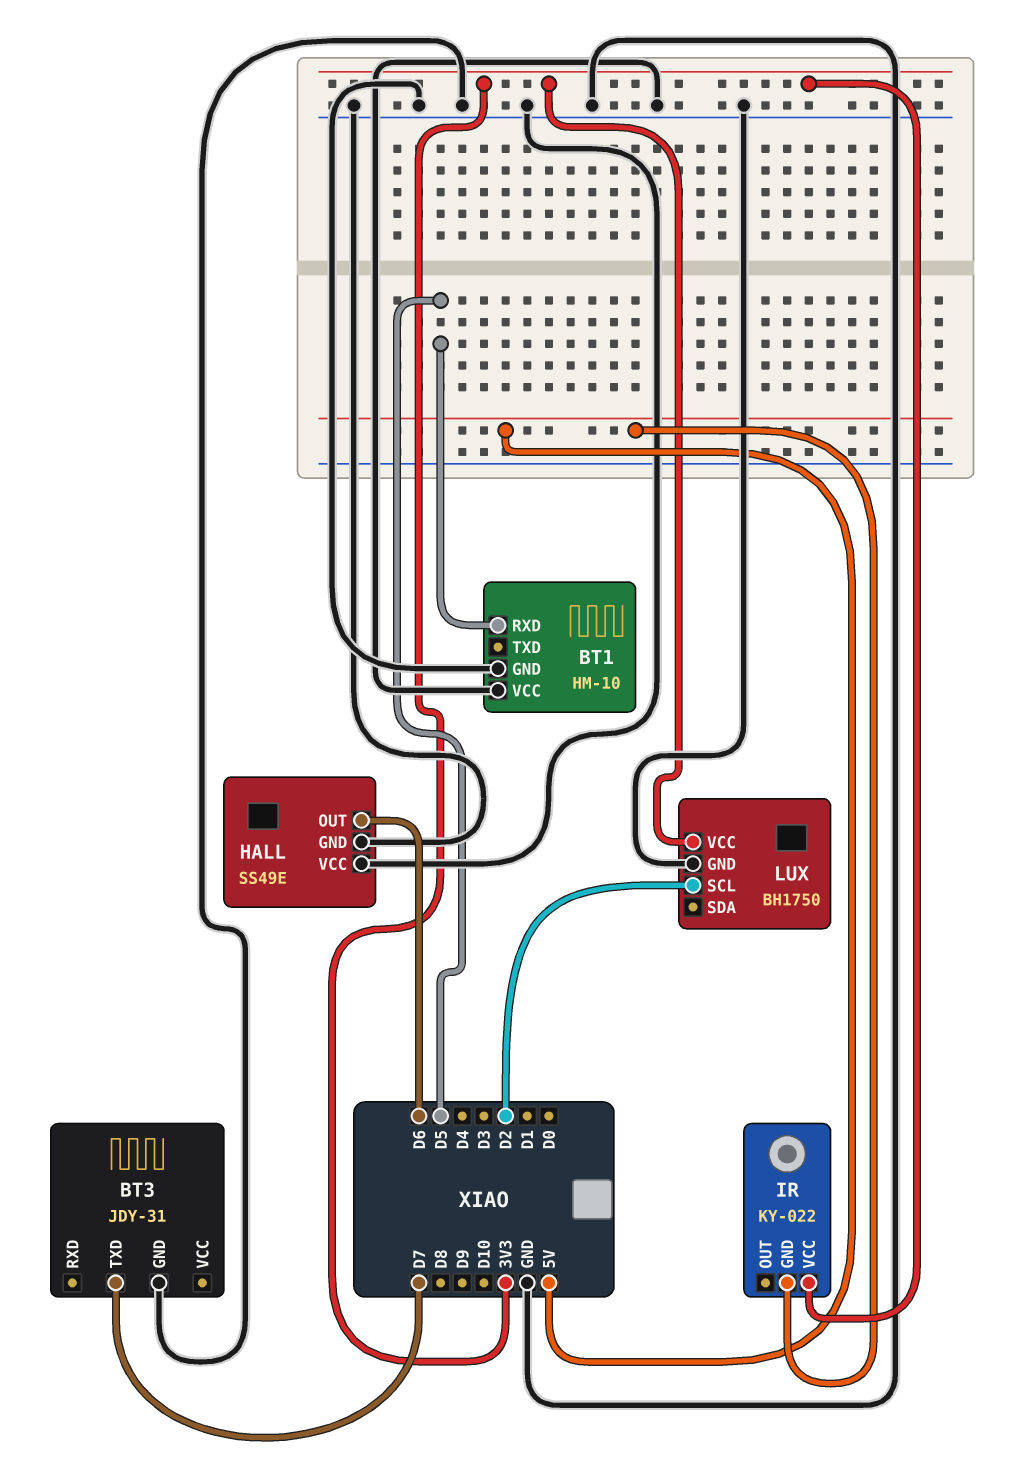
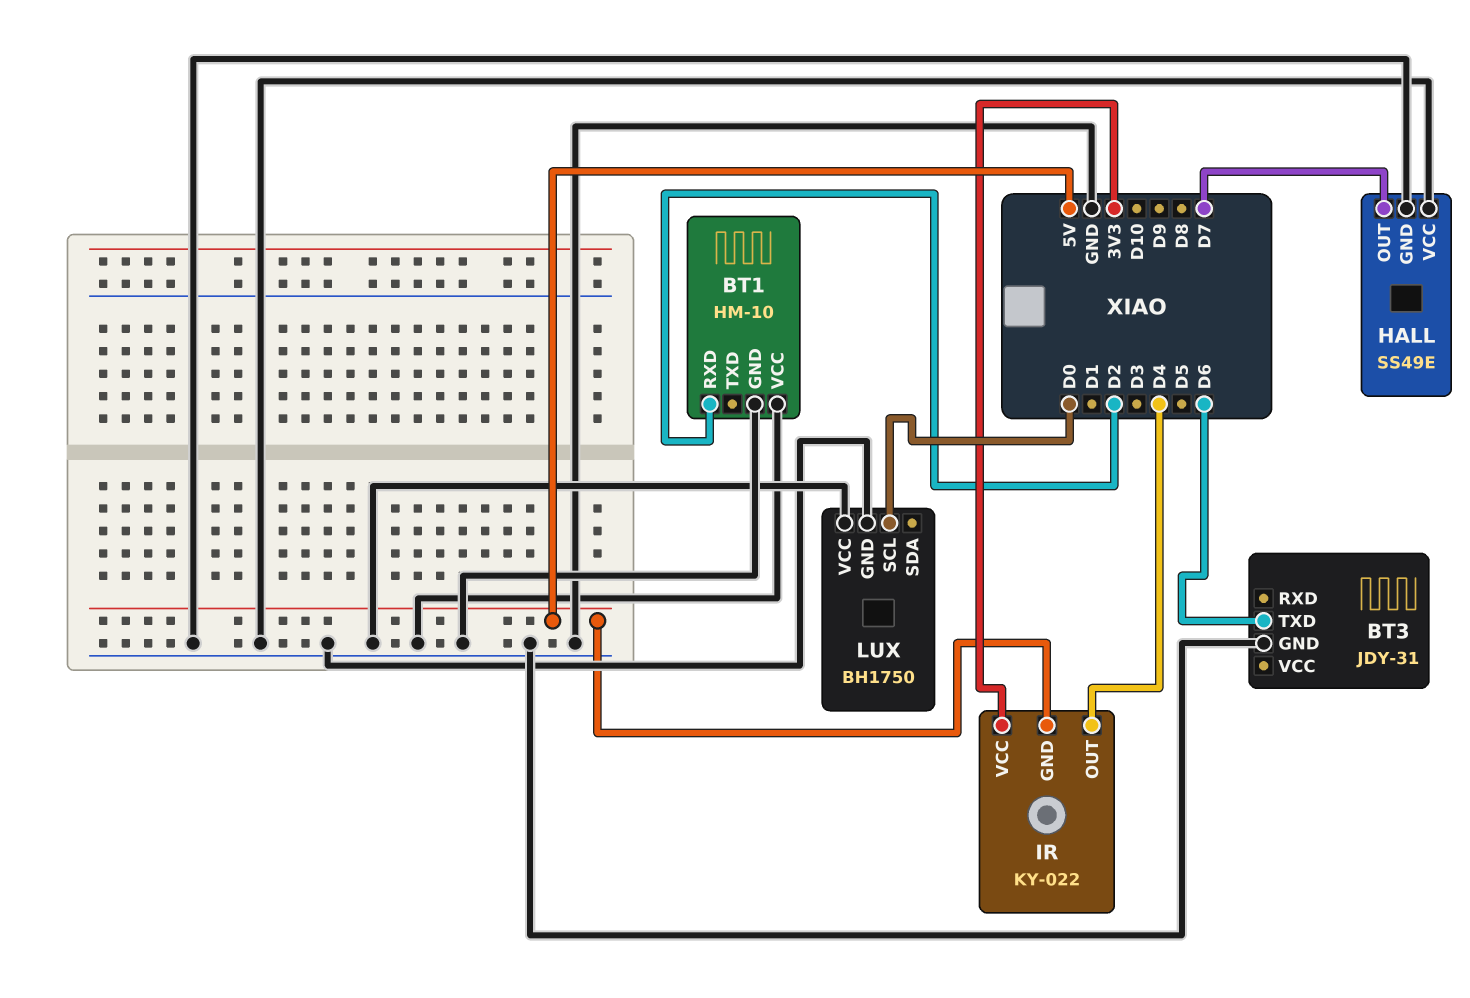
BT1 pin RXD: D5 -> D2
BT3 pin TXD: D7 -> D6
HALL pin OUT: D6 -> D7
IR pin OUT: none -> D4
LUX pin SCL: D2 -> D0
LUX pin VCC: 3V3 -> GND

